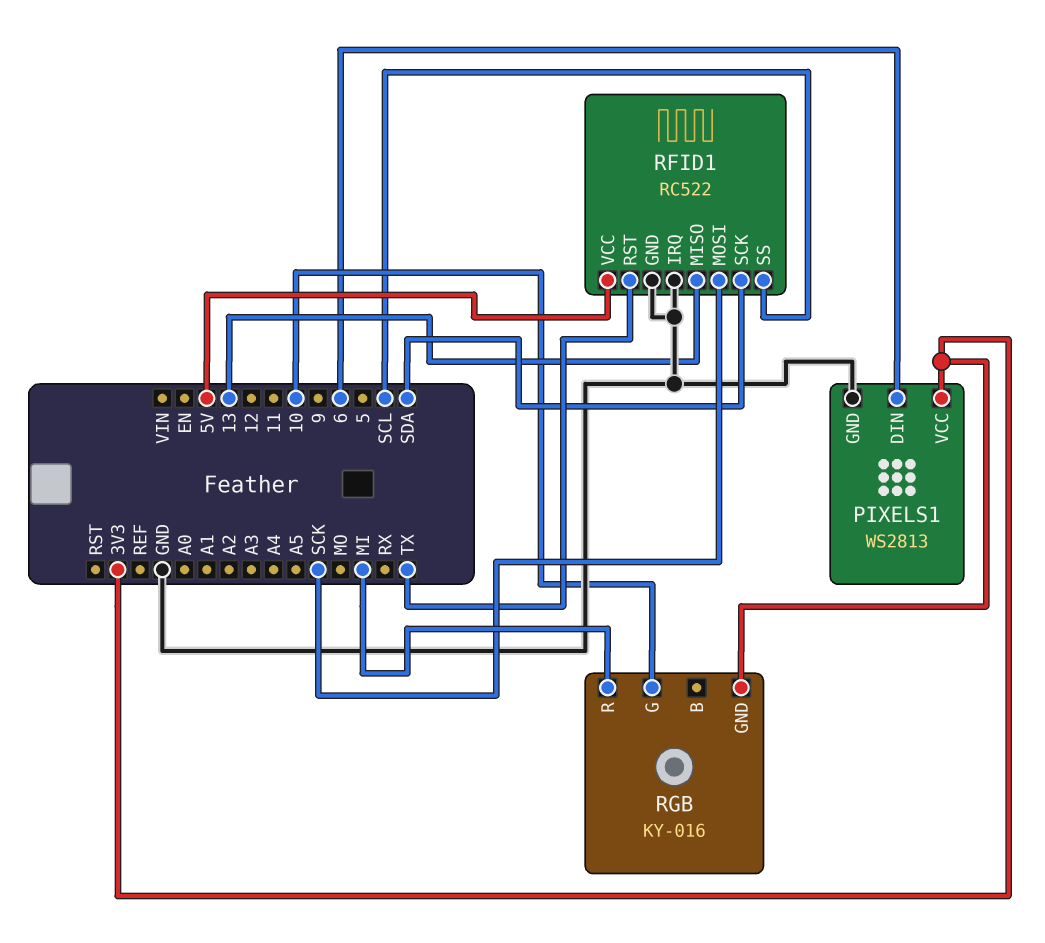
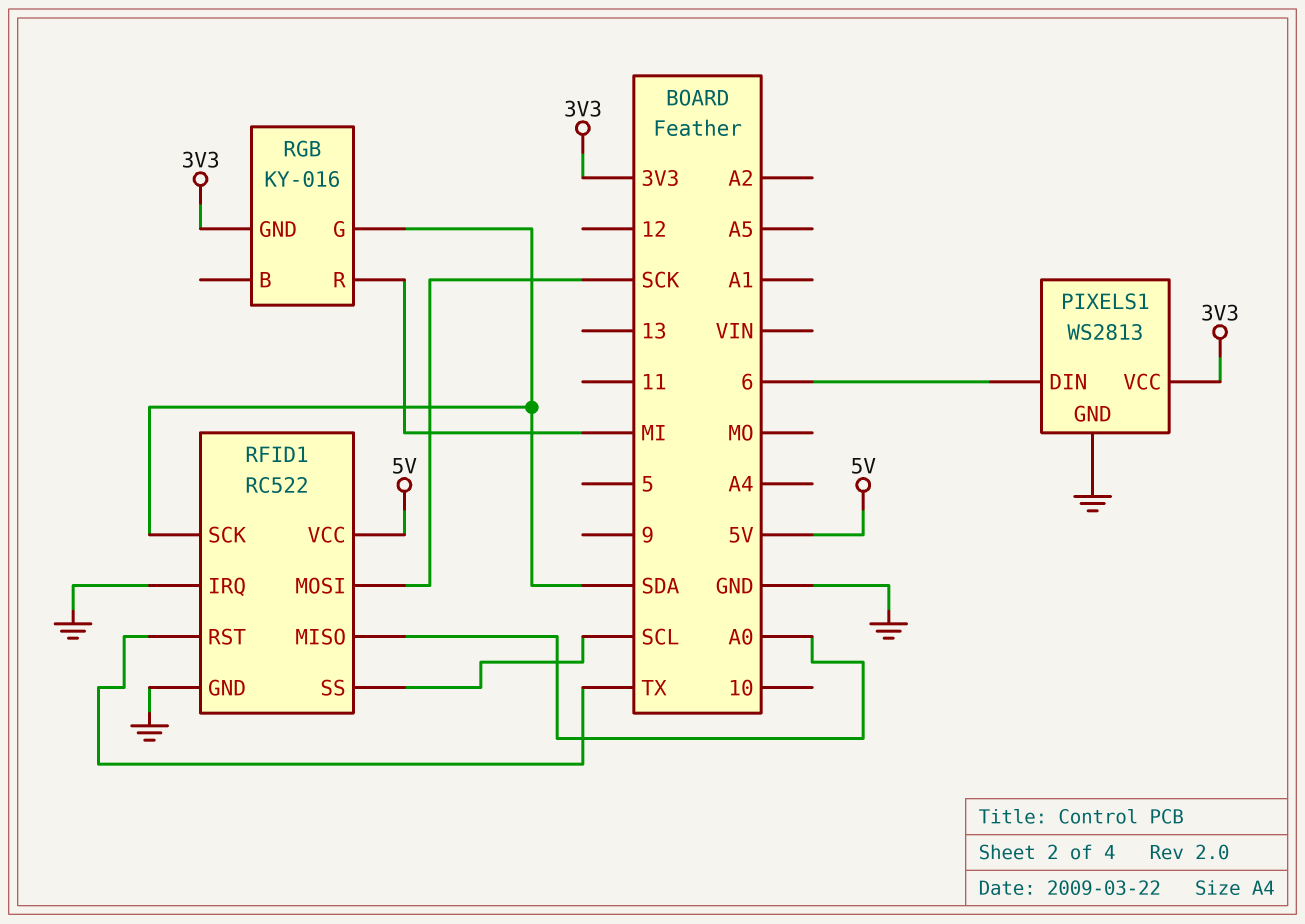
RFID1 pin MISO: 13 -> A0
RGB pin G: 10 -> SDA

